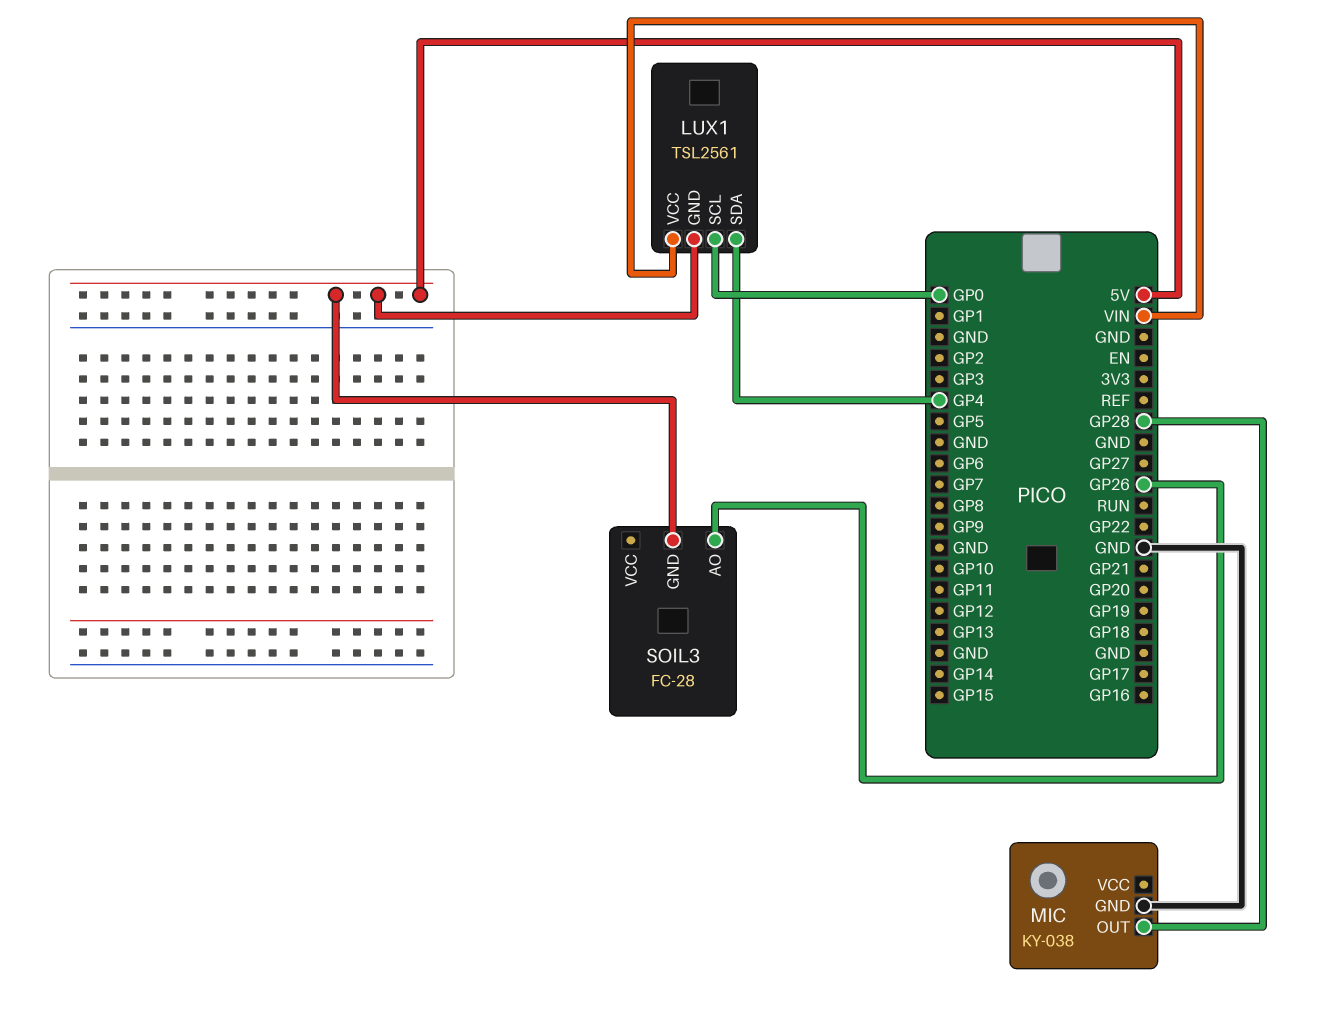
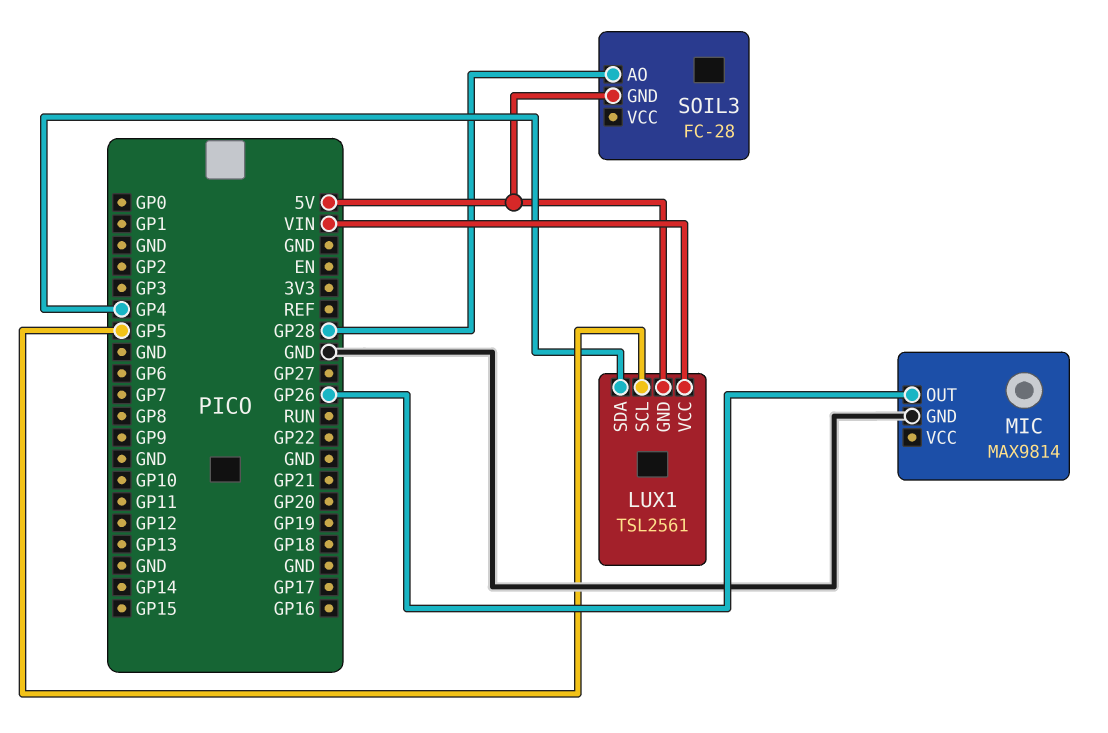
LUX1 pin SCL: GP0 -> GP5
MIC: KY-038 -> MAX9814
MIC pin OUT: GP28 -> GP26
SOIL3 pin AO: GP26 -> GP28

